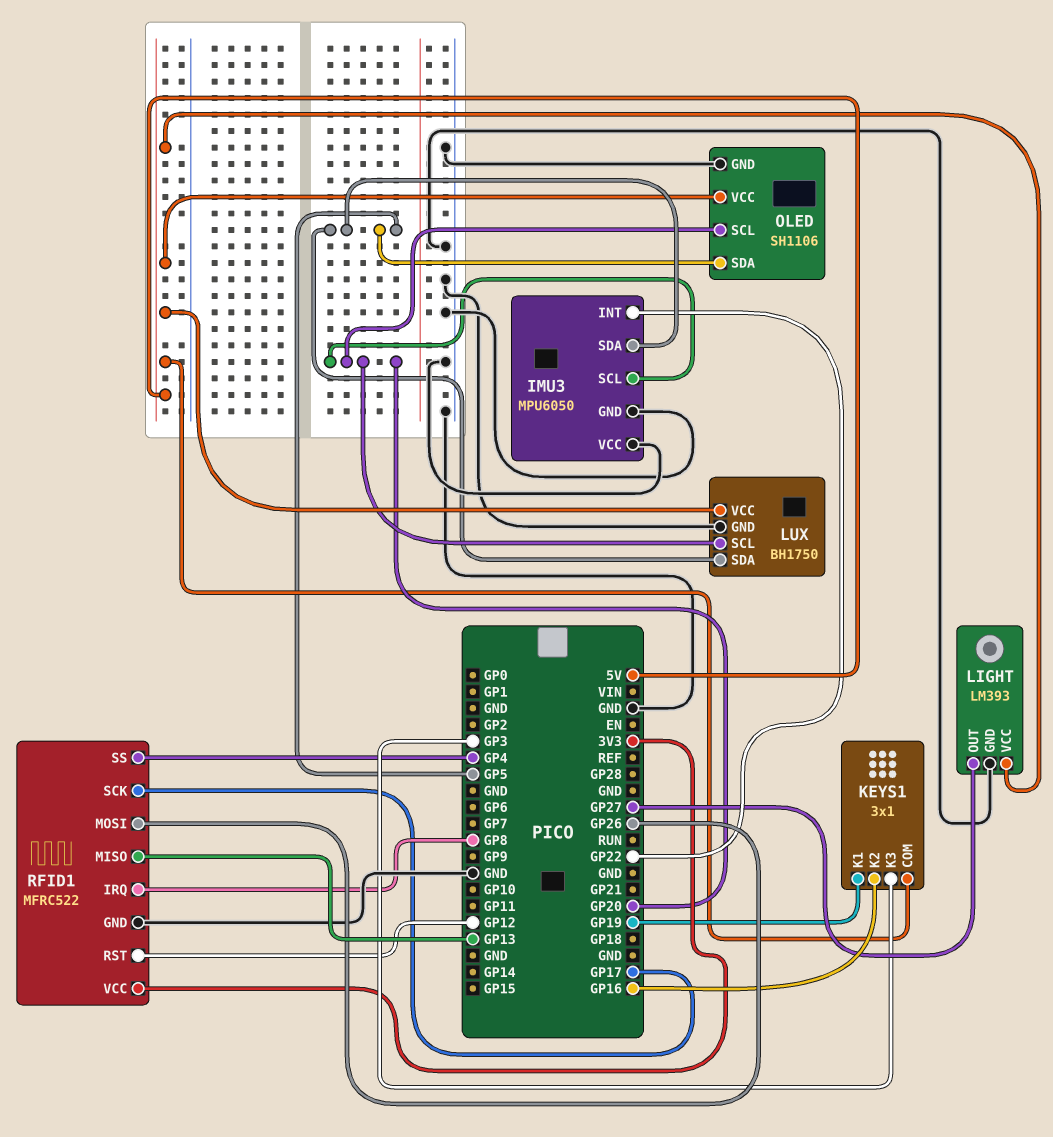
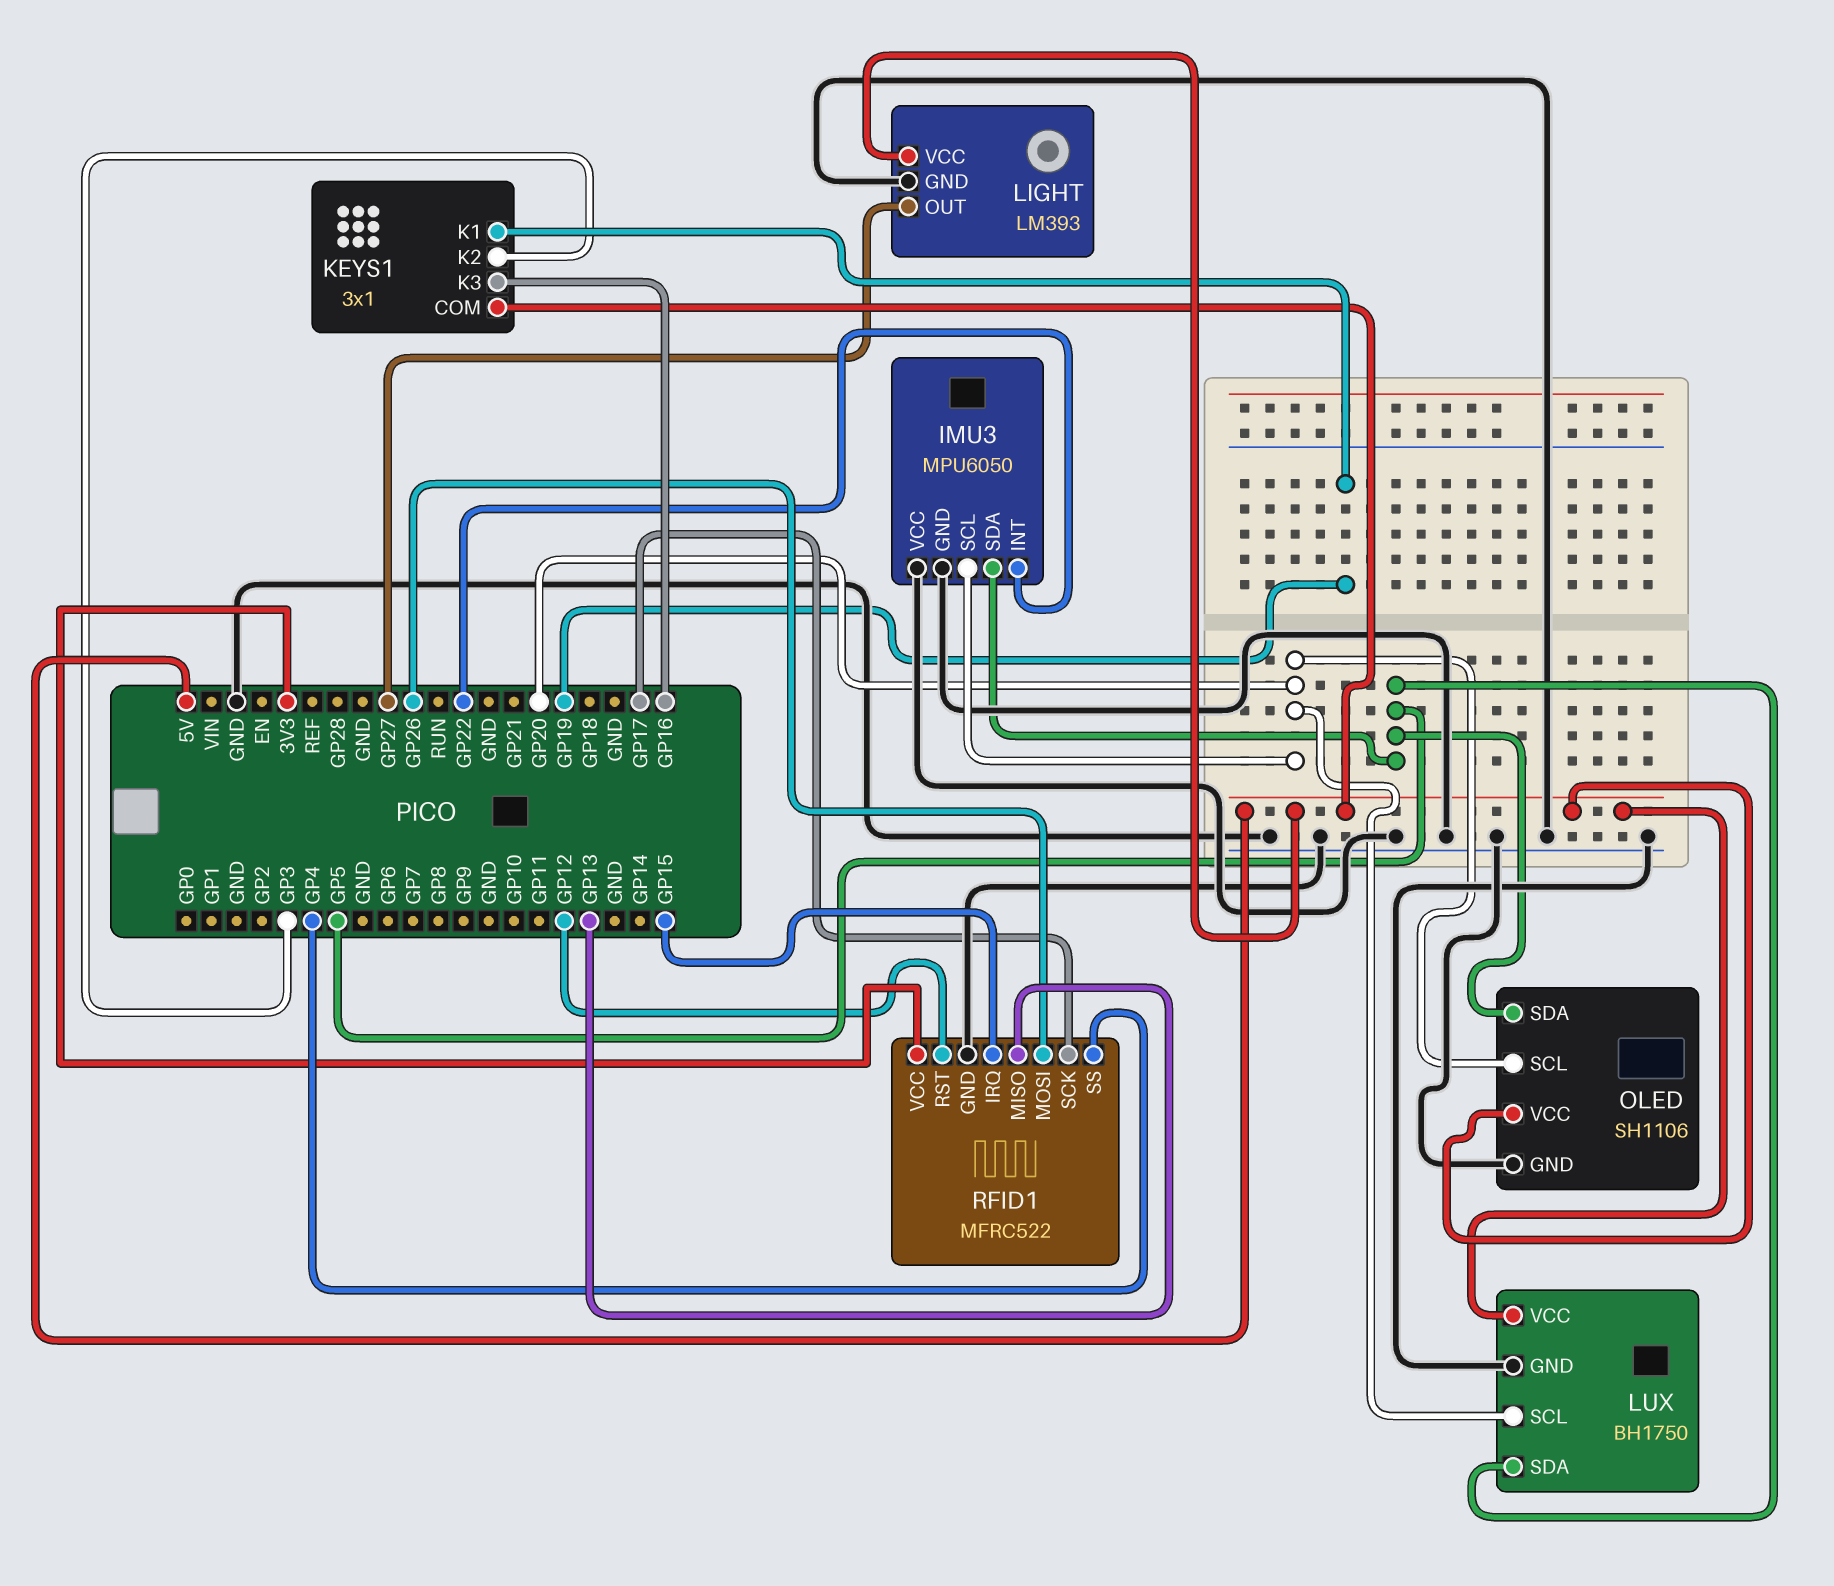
KEYS1 pin K2: GP16 -> GP3
KEYS1 pin K3: GP3 -> GP16
RFID1 pin IRQ: GP8 -> GP15

